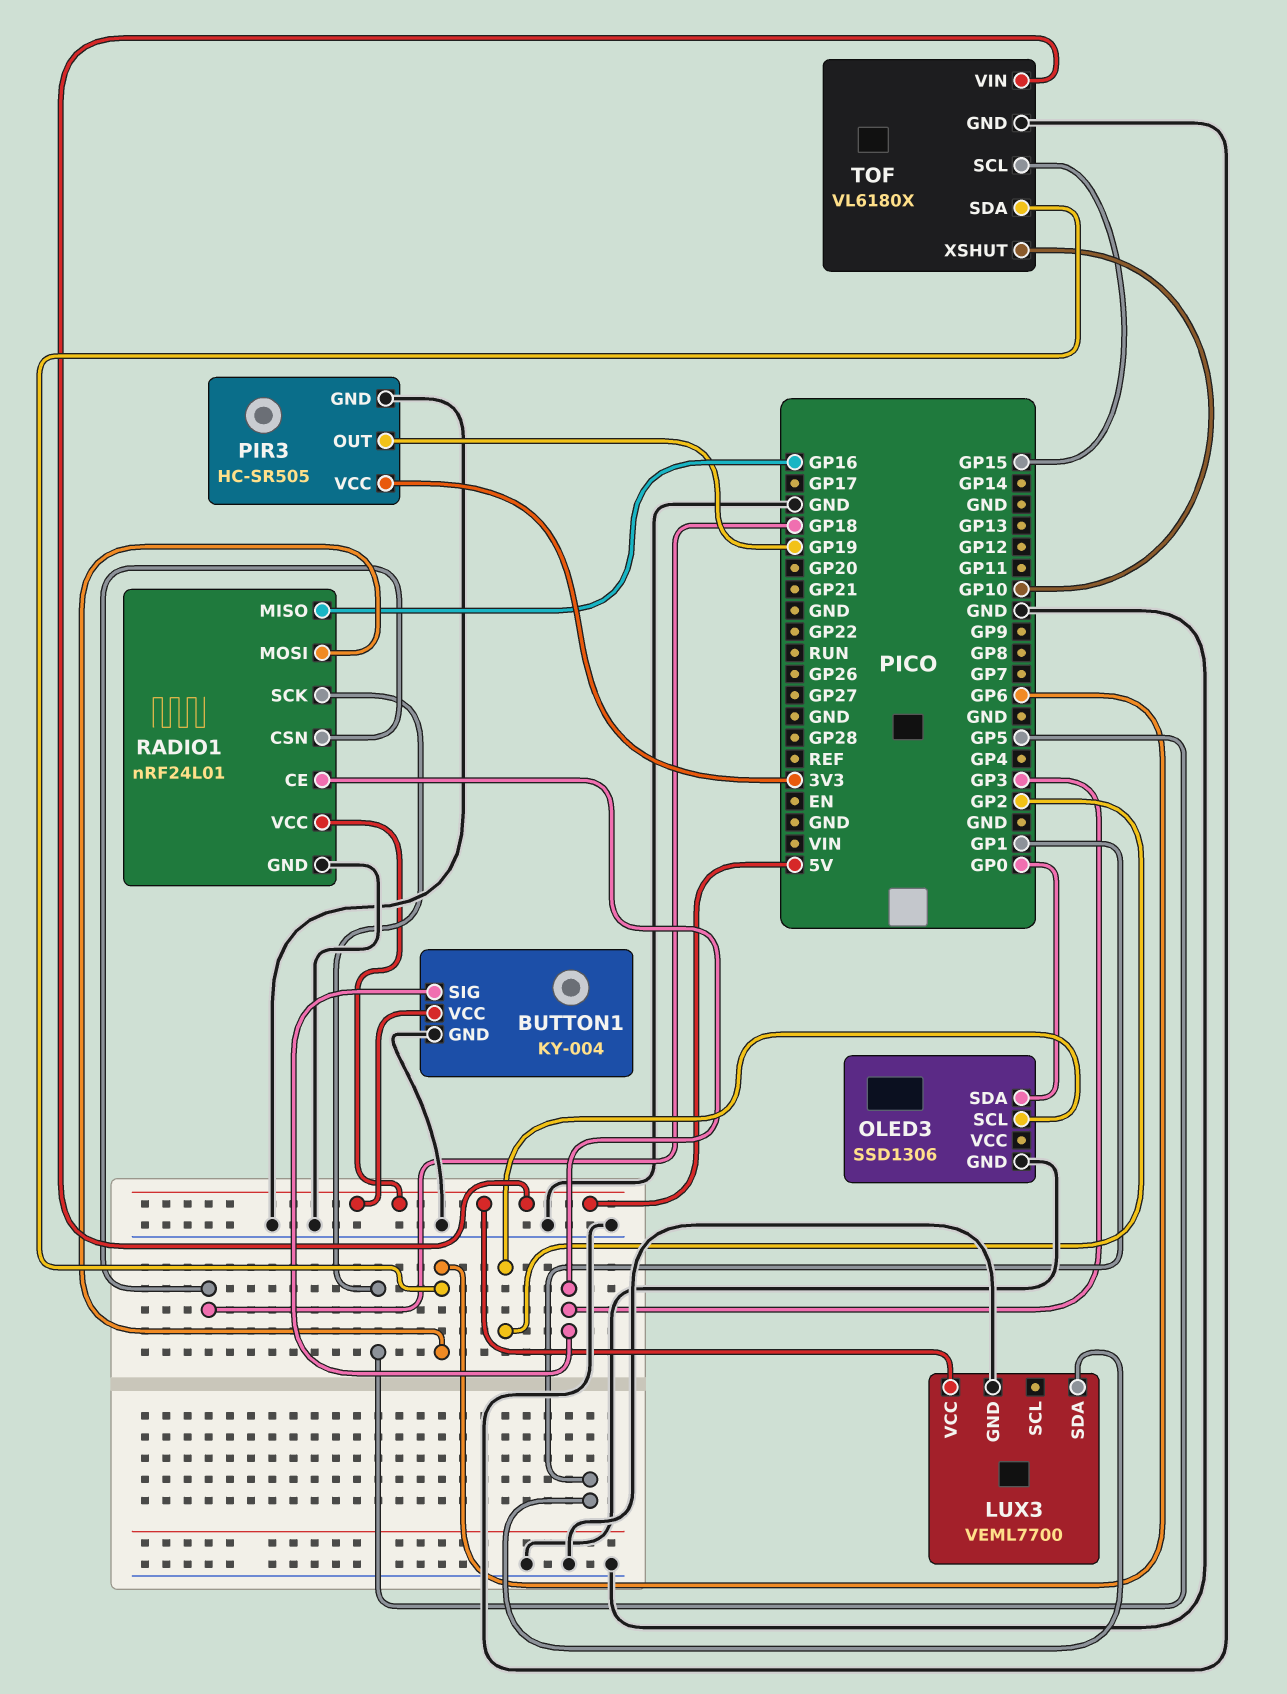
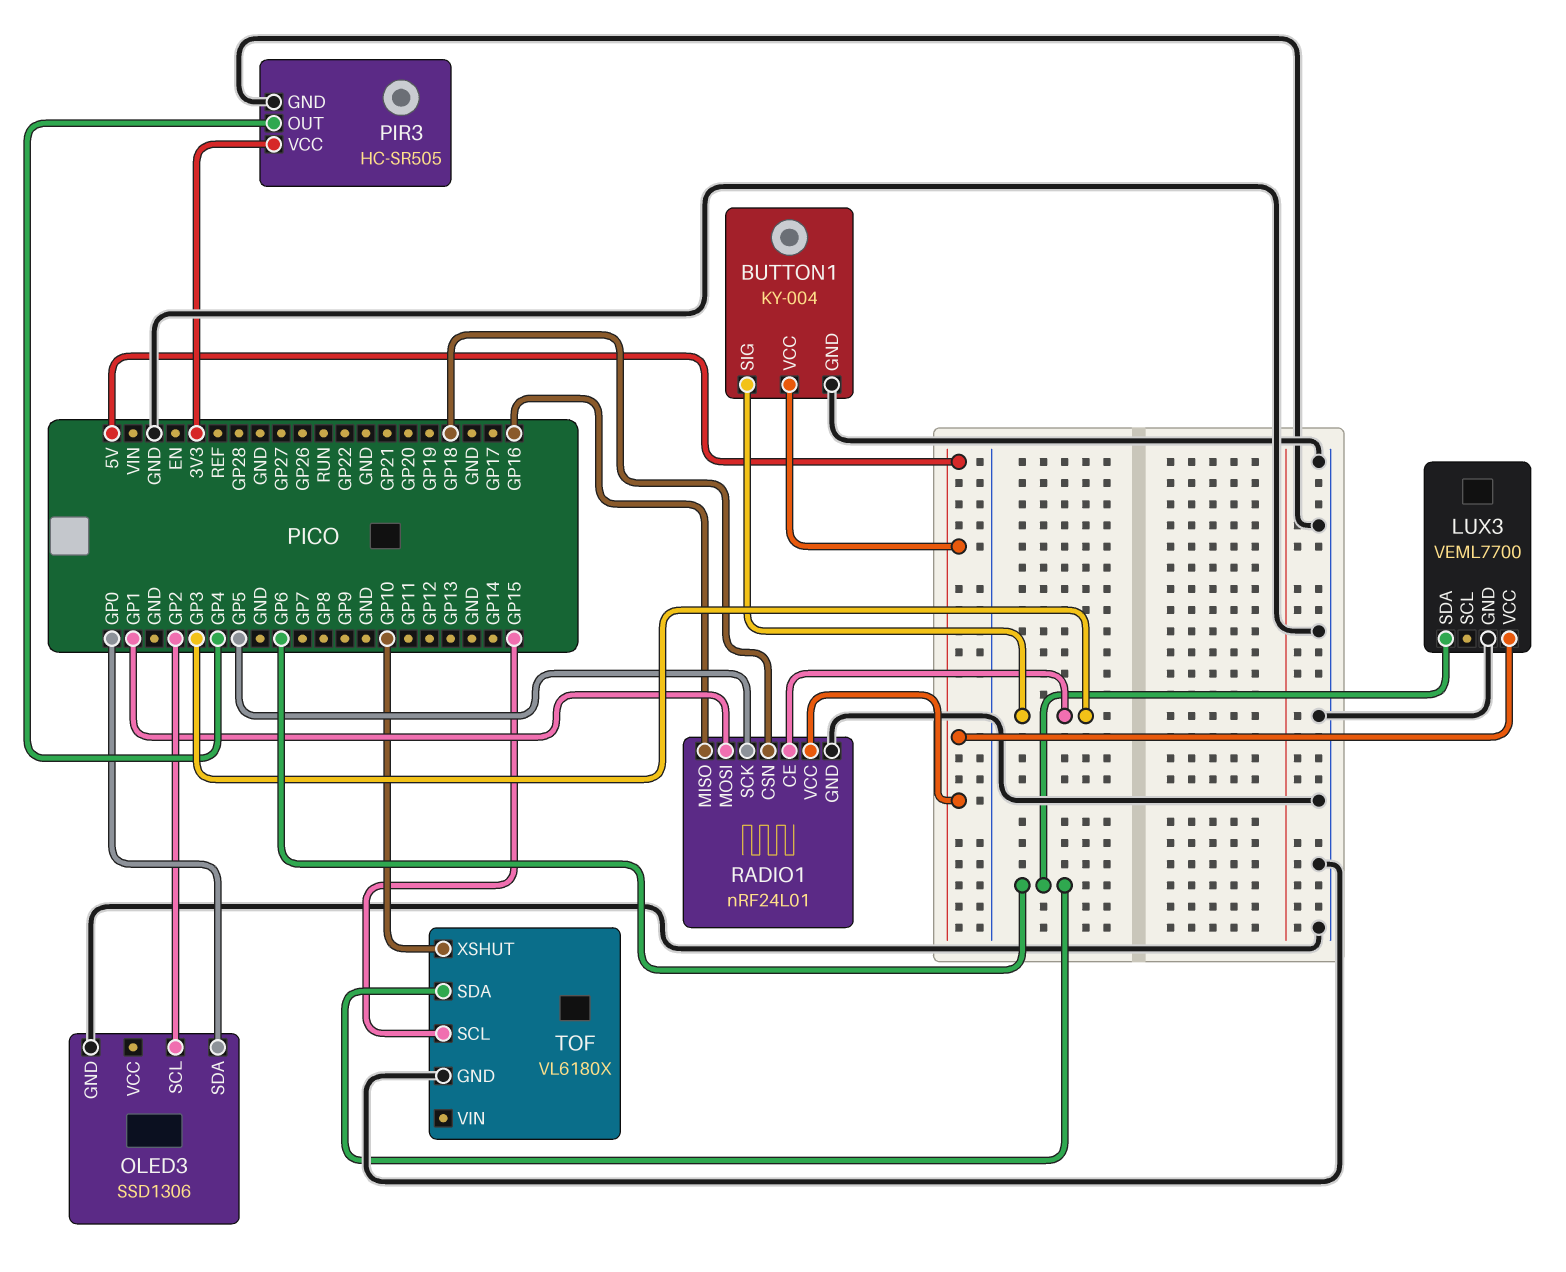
LUX3 pin SDA: GP1 -> GP6
PIR3 pin OUT: GP19 -> GP4
RADIO1 pin MOSI: GP6 -> GP1
TOF pin VIN: 5V -> none

